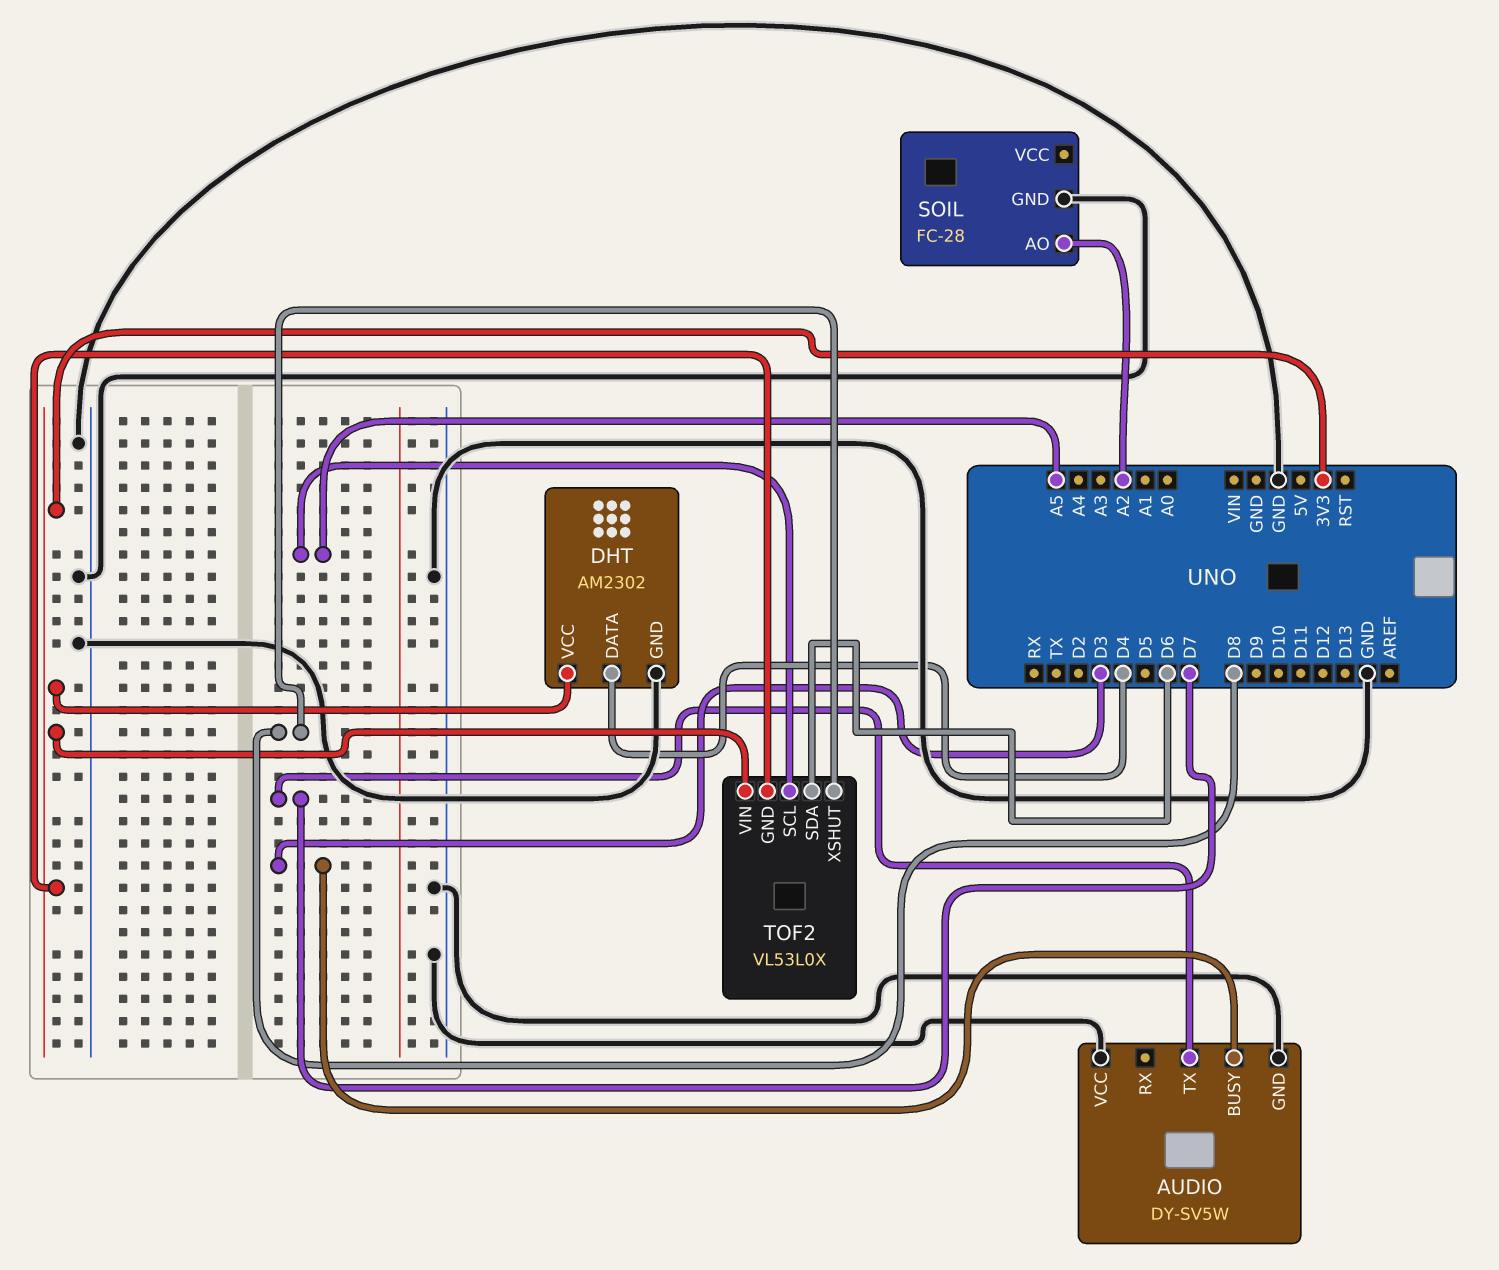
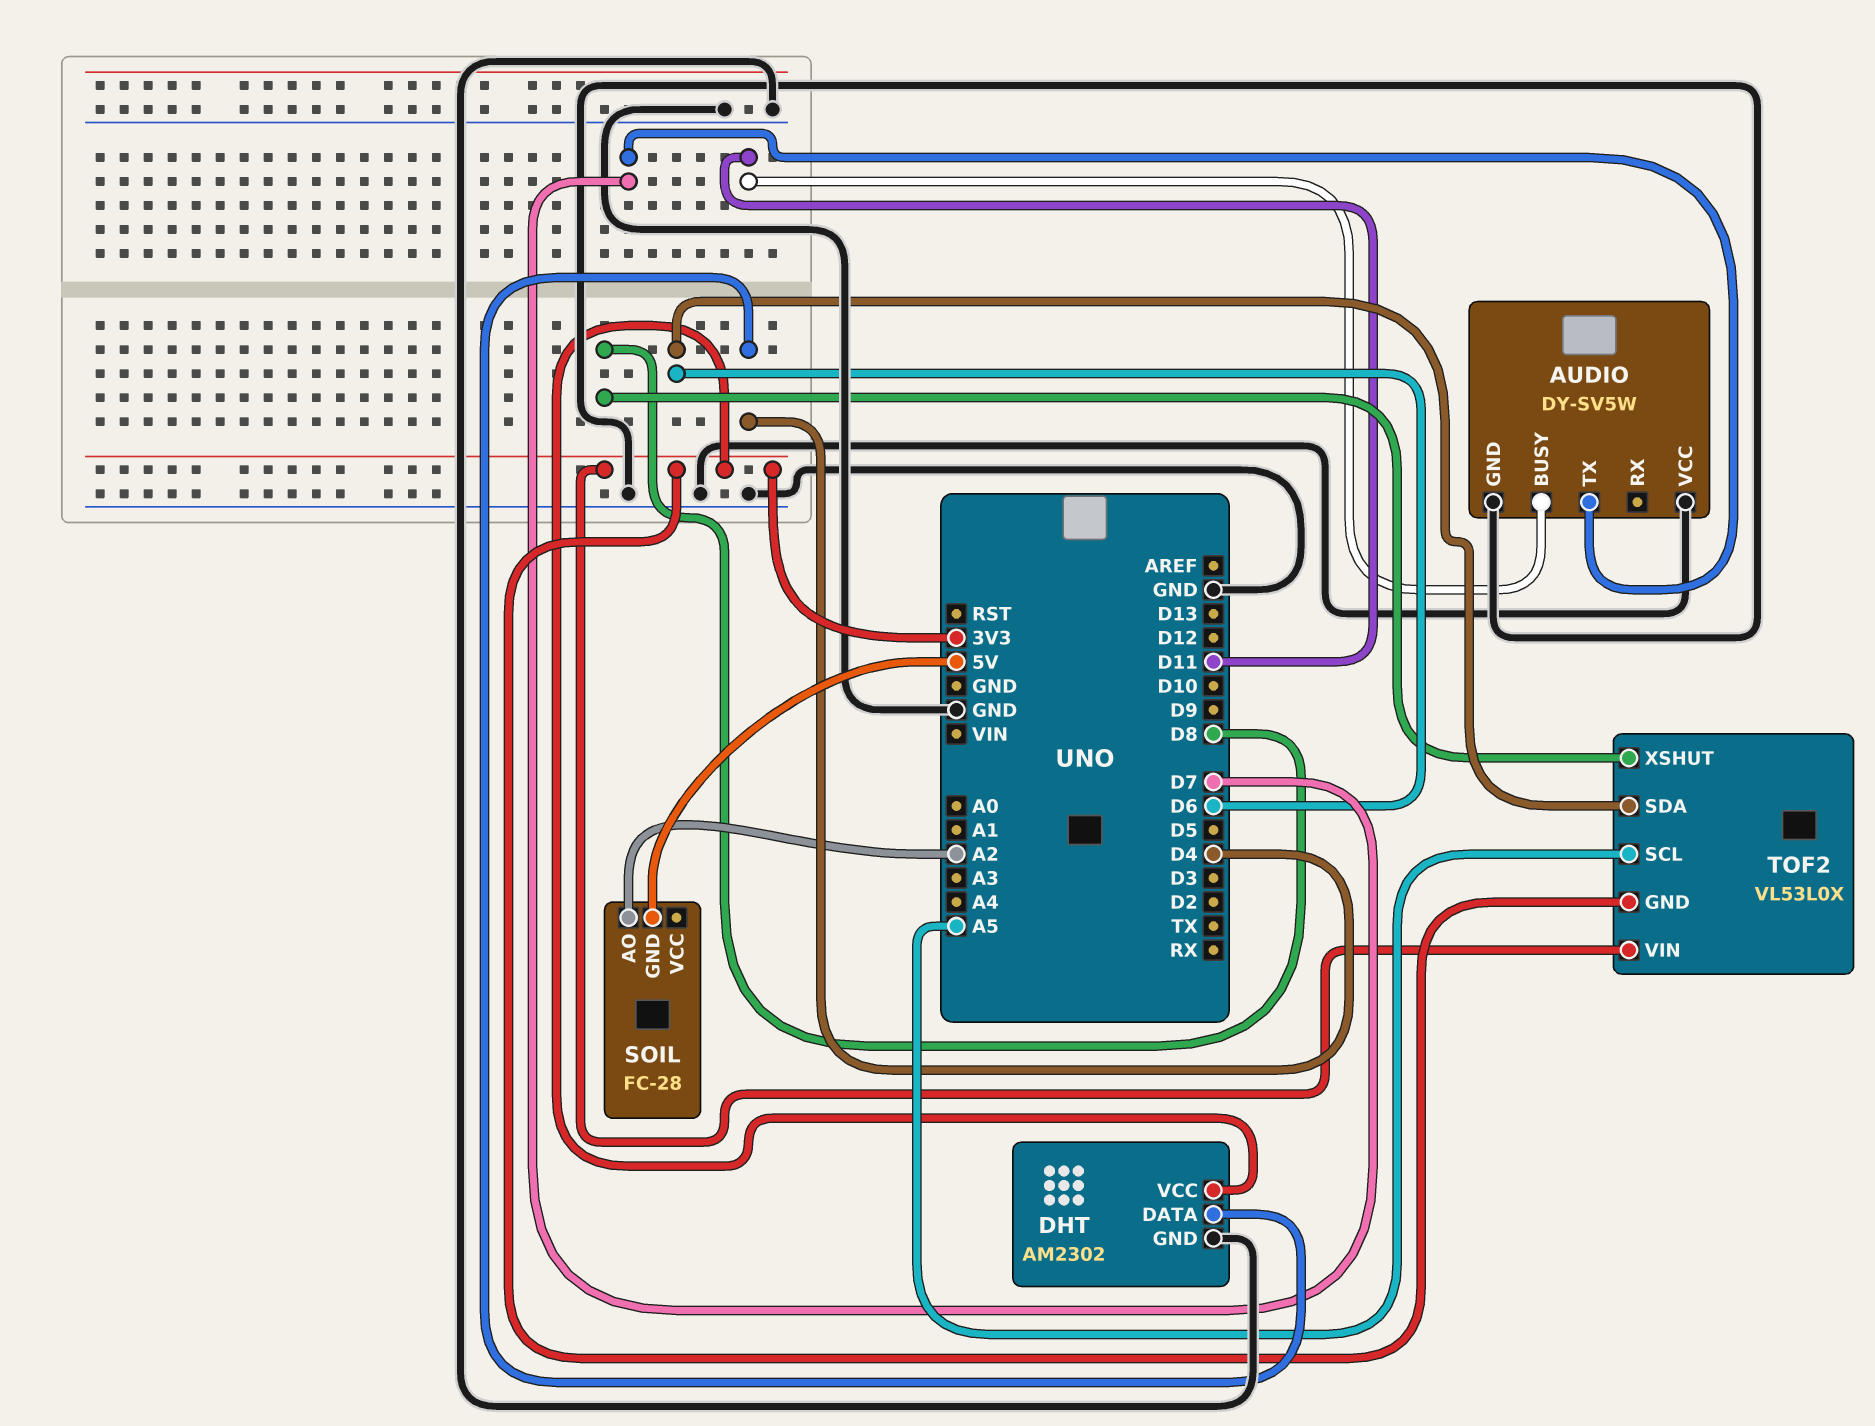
AUDIO pin BUSY: D3 -> D11
SOIL pin GND: GND -> 5V

